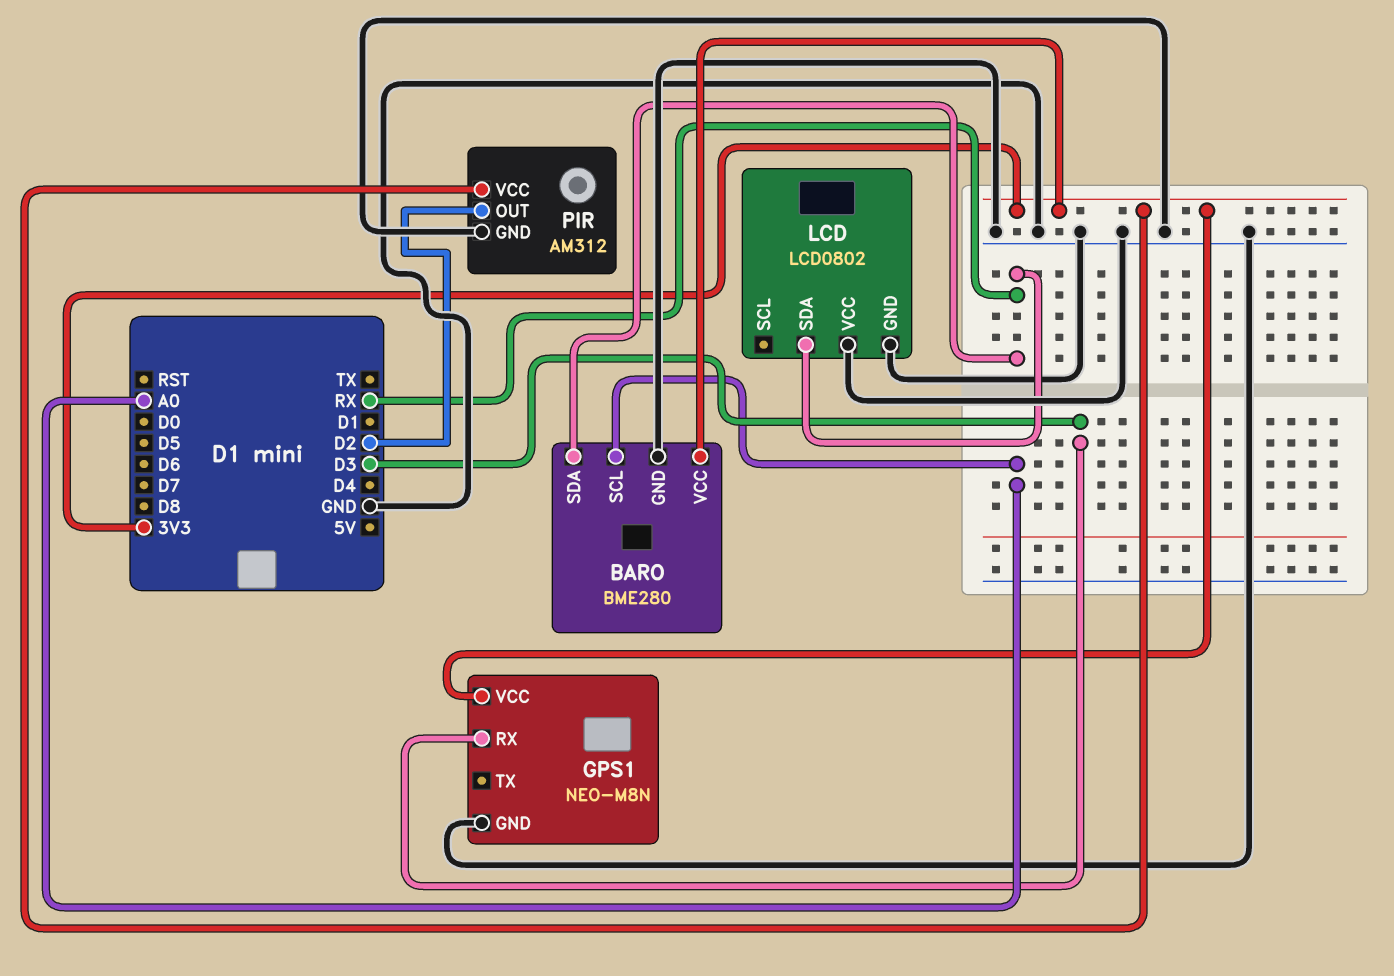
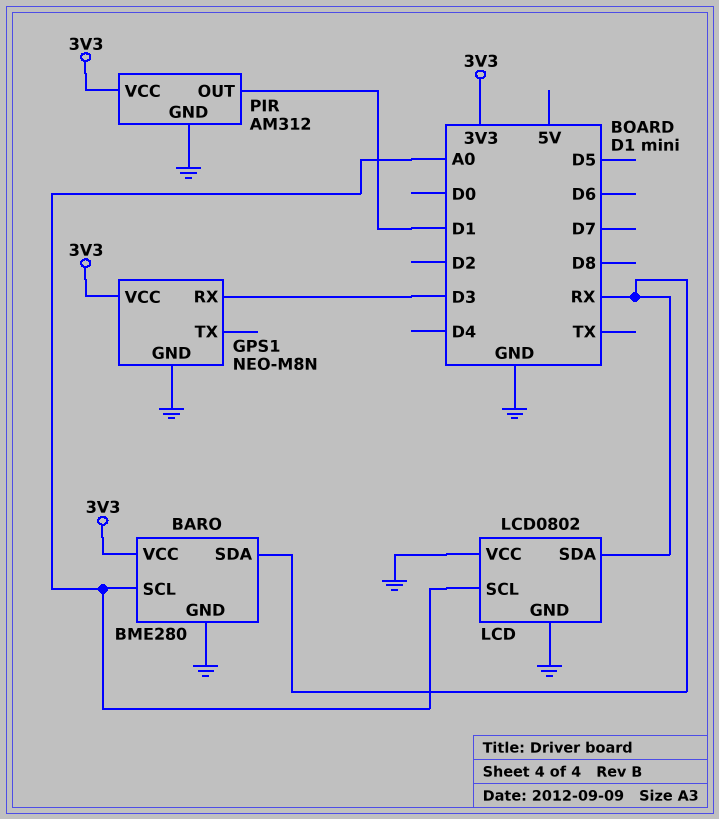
LCD pin SCL: none -> A0
PIR pin OUT: D2 -> D1

